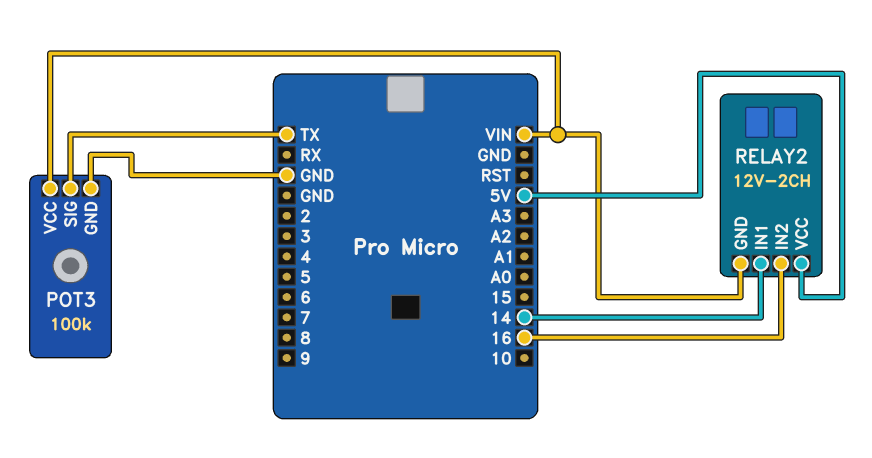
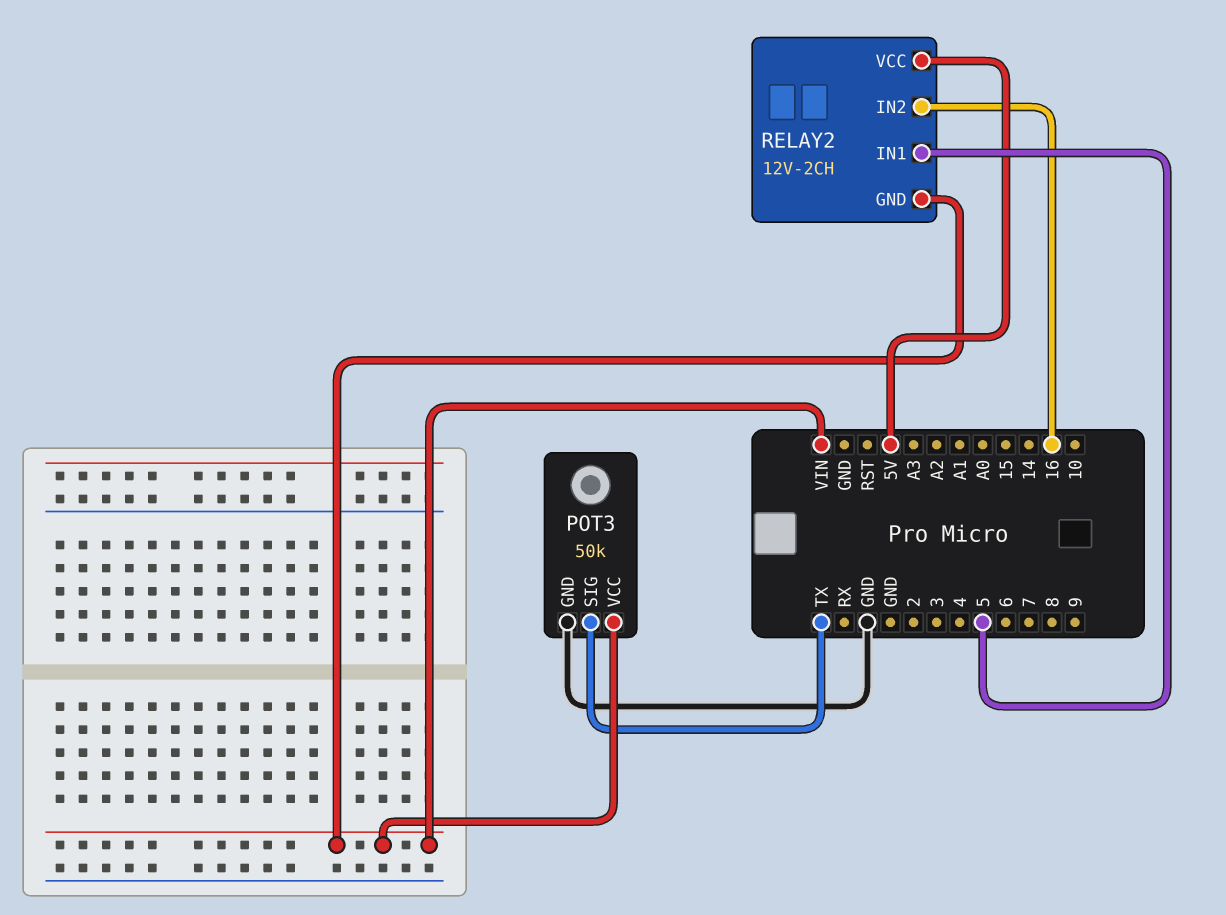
POT3: 100k -> 50k
RELAY2 pin IN1: 14 -> 5

